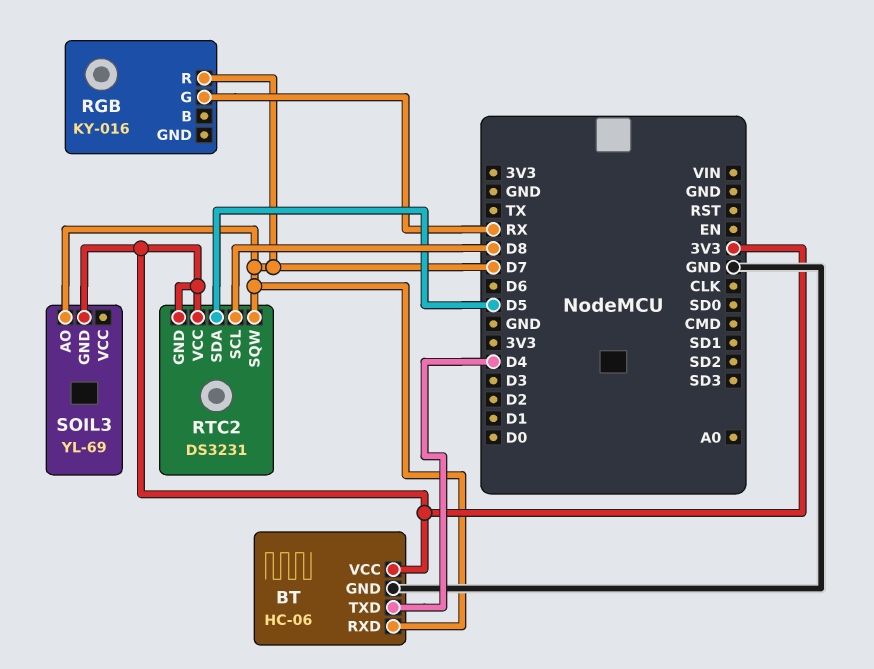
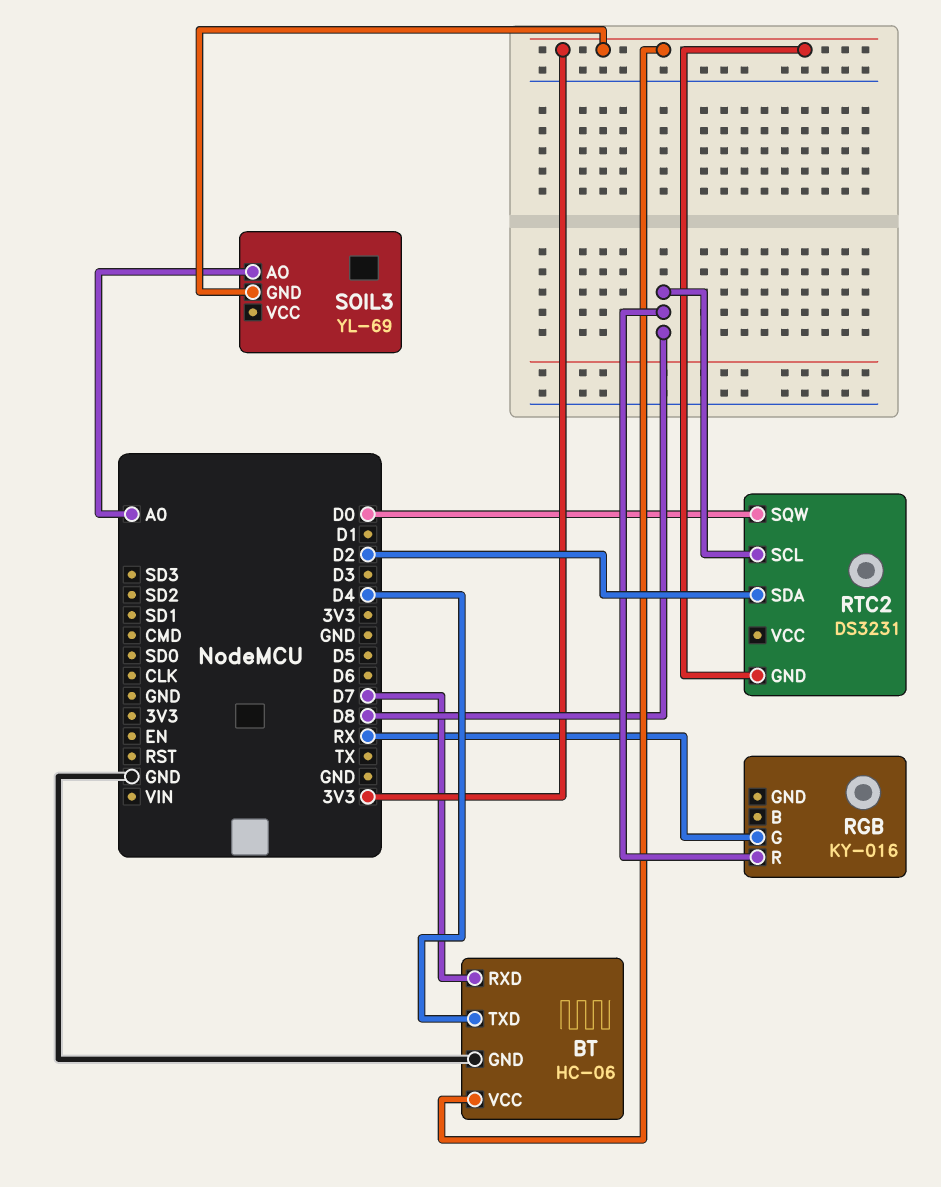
RGB pin R: D7 -> D8
RTC2 pin SDA: D5 -> D2
RTC2 pin SQW: D7 -> D0
RTC2 pin VCC: 3V3 -> none
SOIL3 pin AO: D7 -> A0

